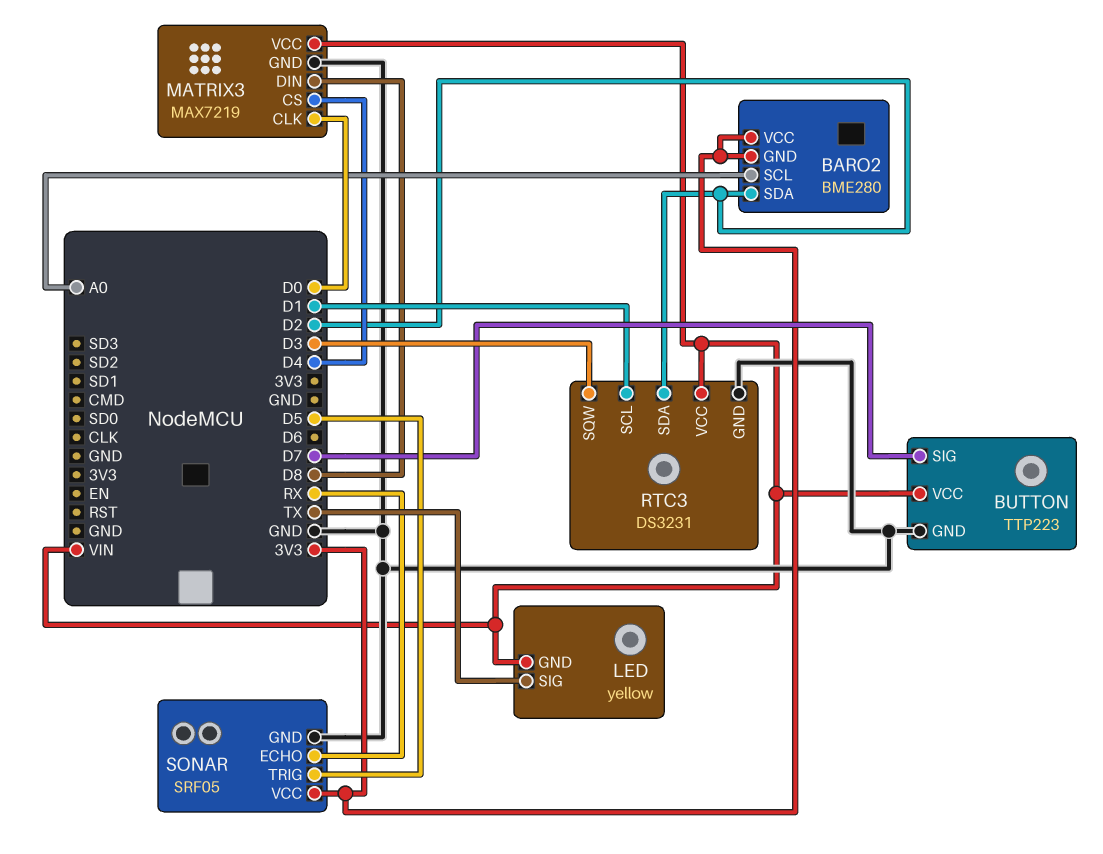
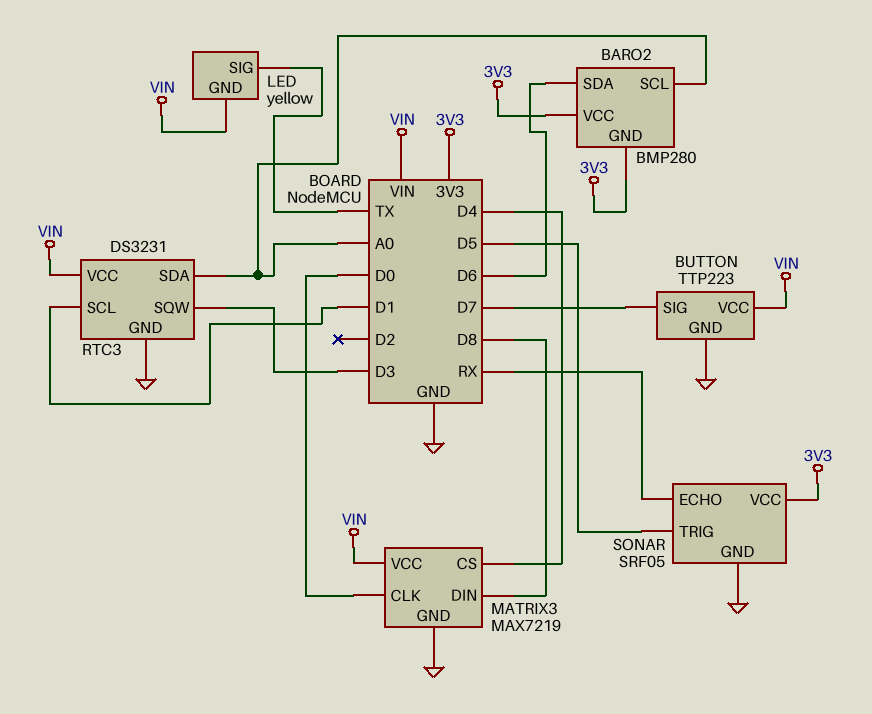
BARO2: BME280 -> BMP280
BARO2 pin SDA: D2 -> D6
RTC3 pin SDA: D2 -> A0

